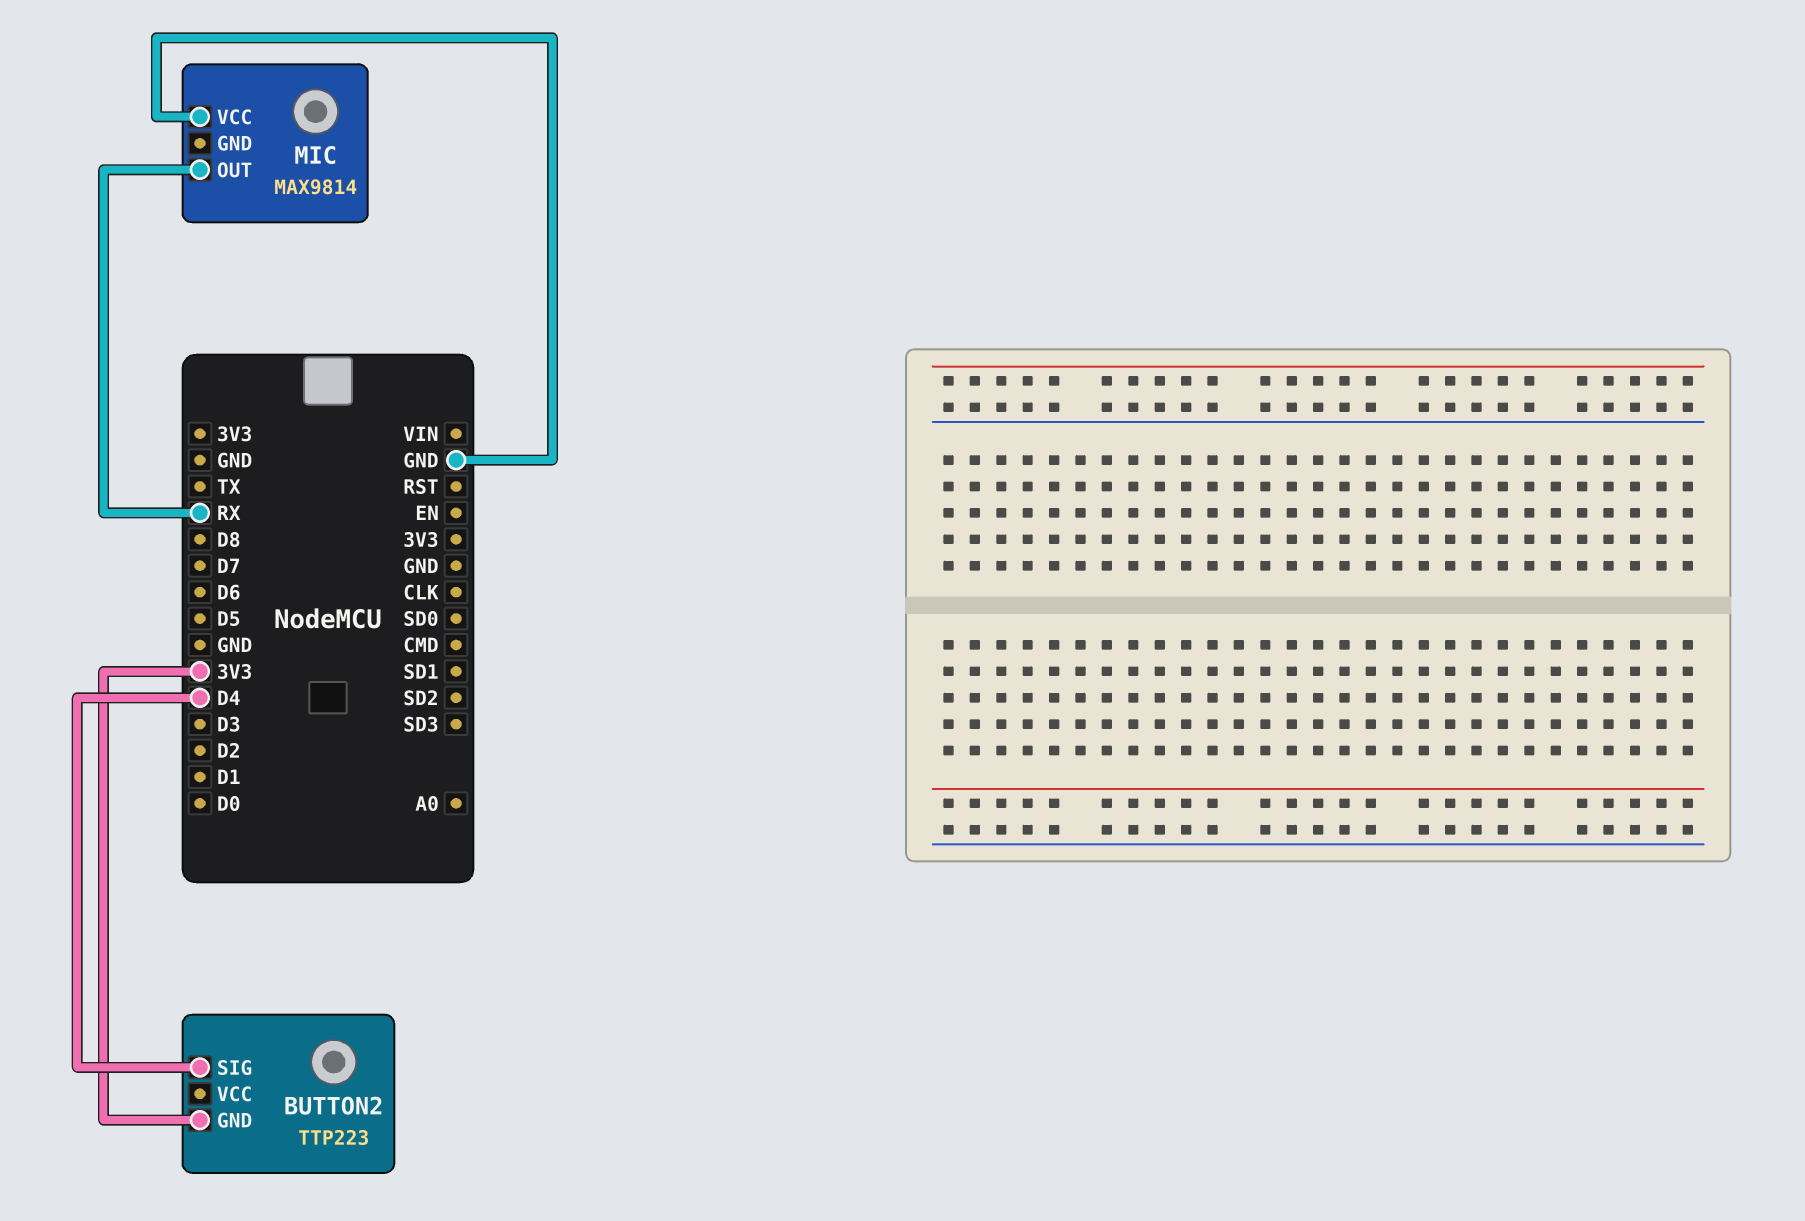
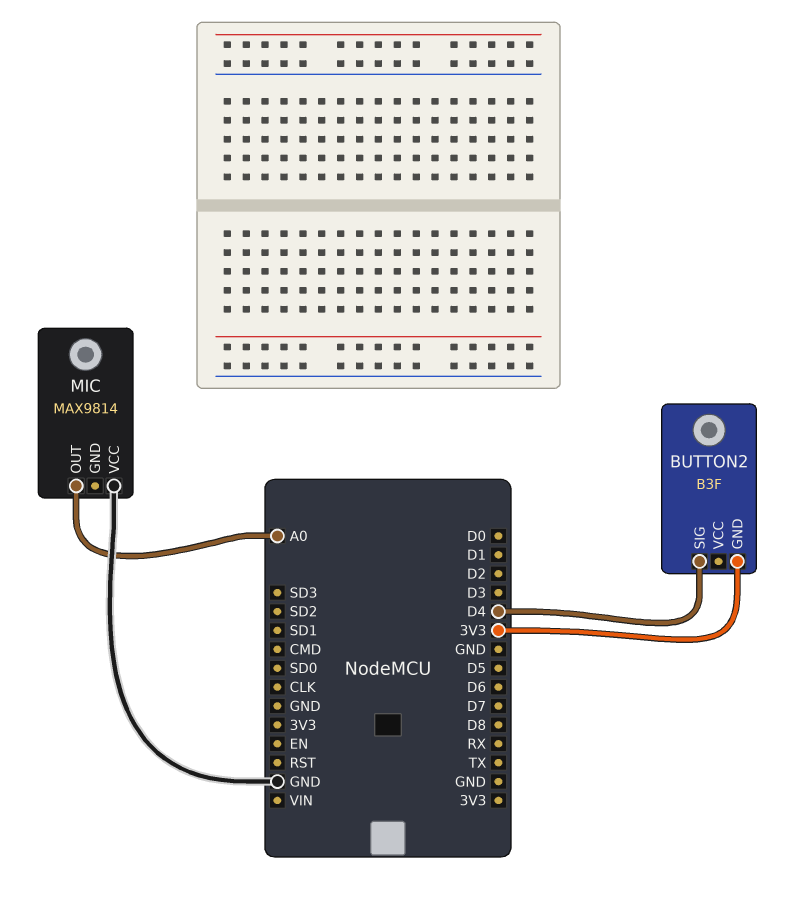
BUTTON2: TTP223 -> B3F
MIC pin OUT: RX -> A0

